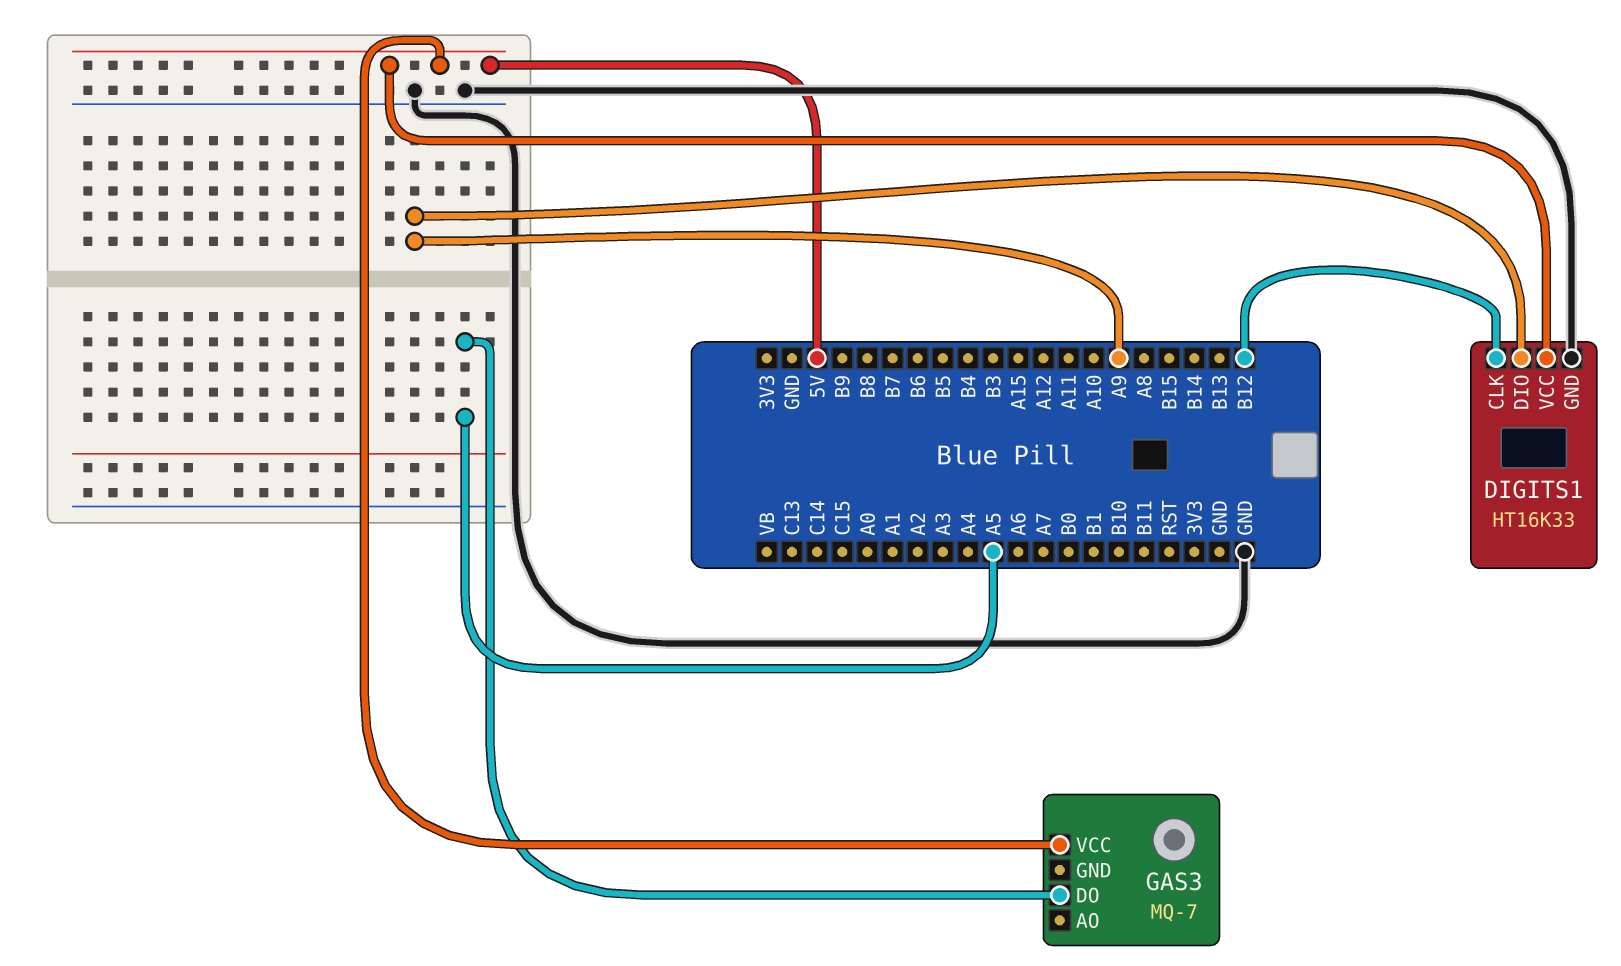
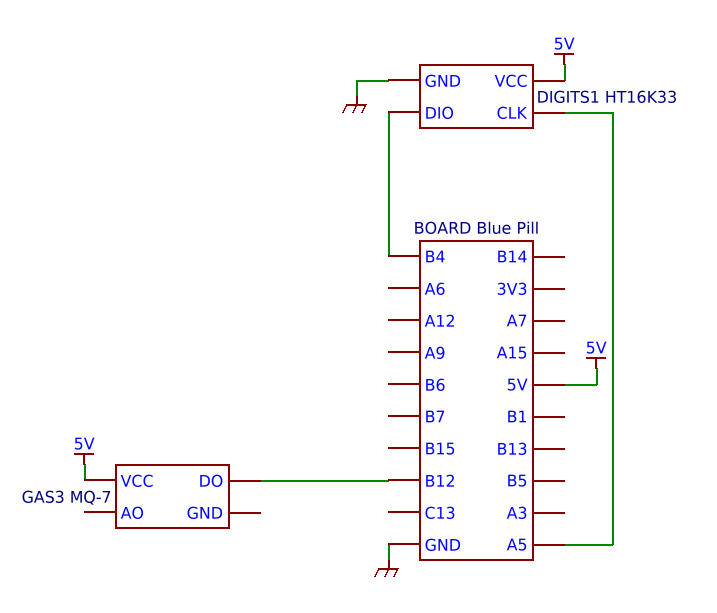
DIGITS1 pin CLK: B12 -> A5
DIGITS1 pin DIO: A9 -> B4
GAS3 pin DO: A5 -> B12

